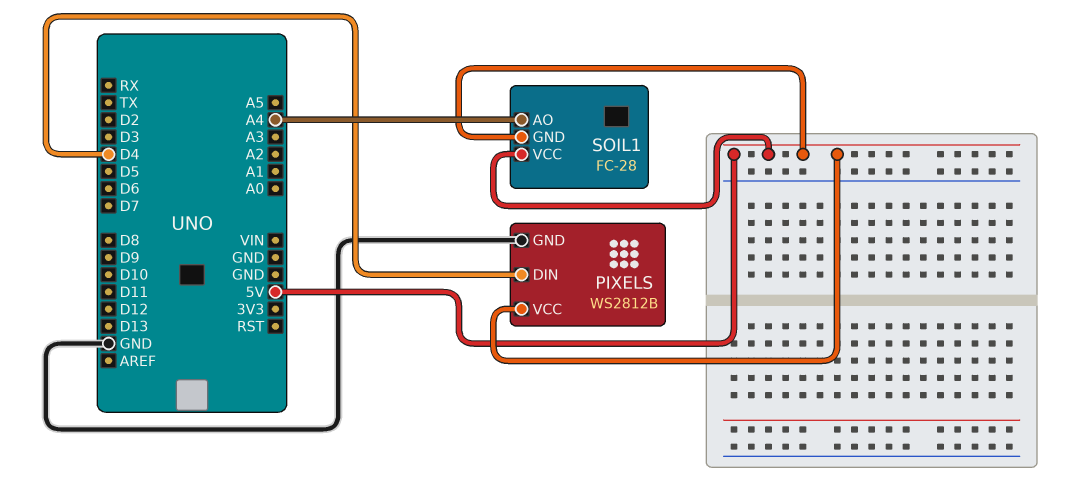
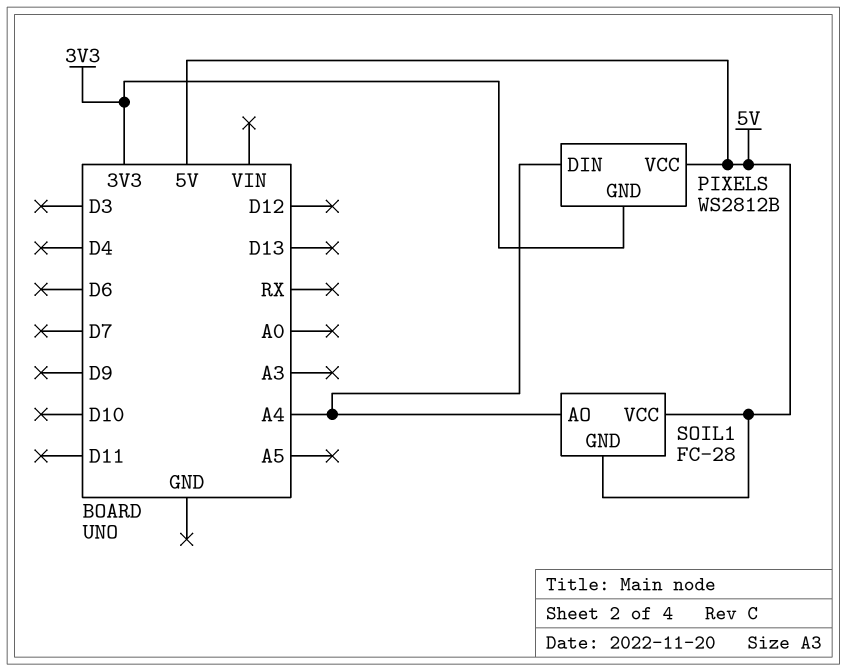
PIXELS pin DIN: D4 -> A4
PIXELS pin GND: GND -> 3V3

